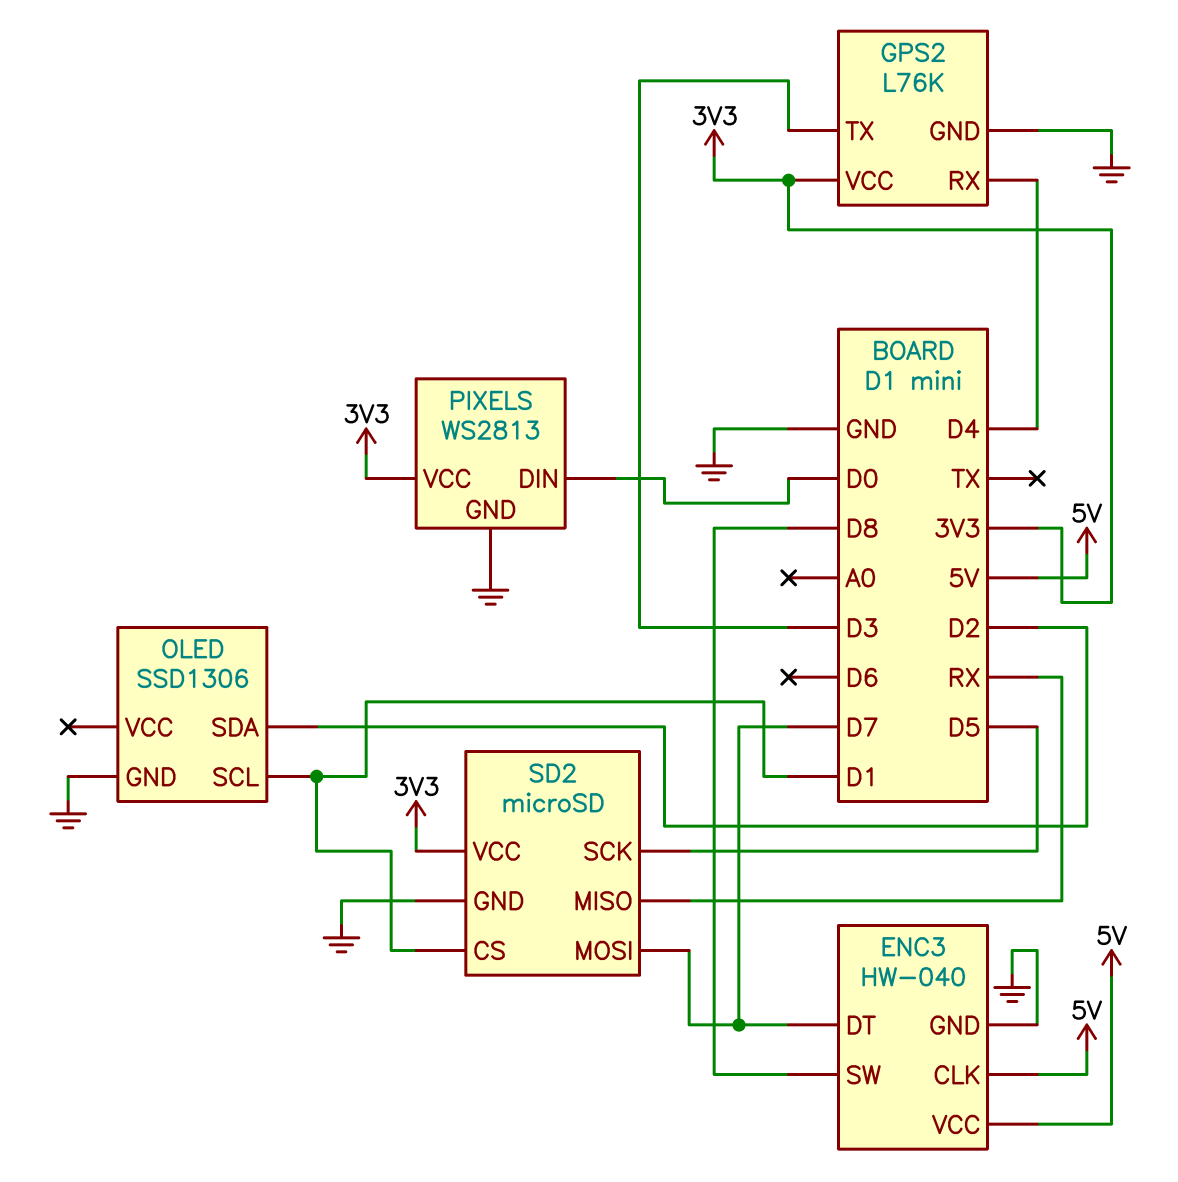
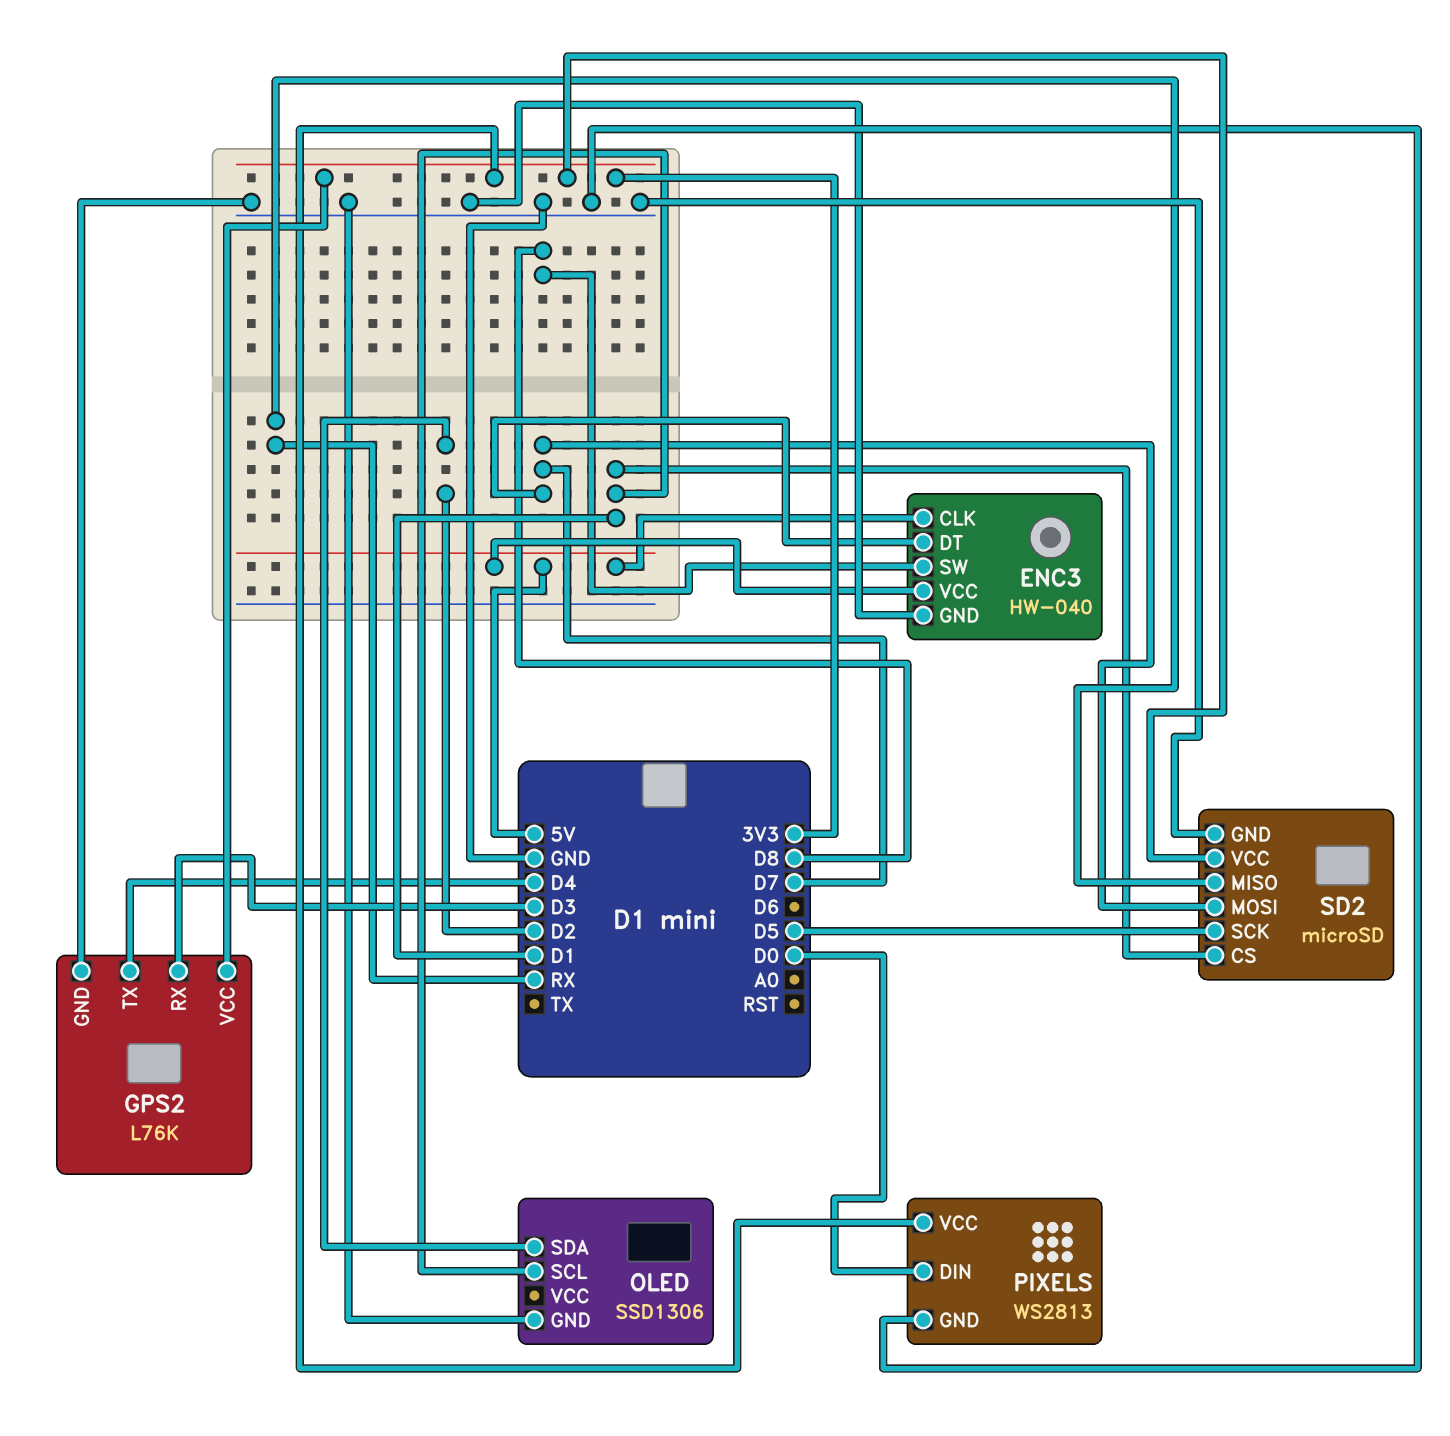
GPS2 pin RX: D4 -> D3
GPS2 pin TX: D3 -> D4

